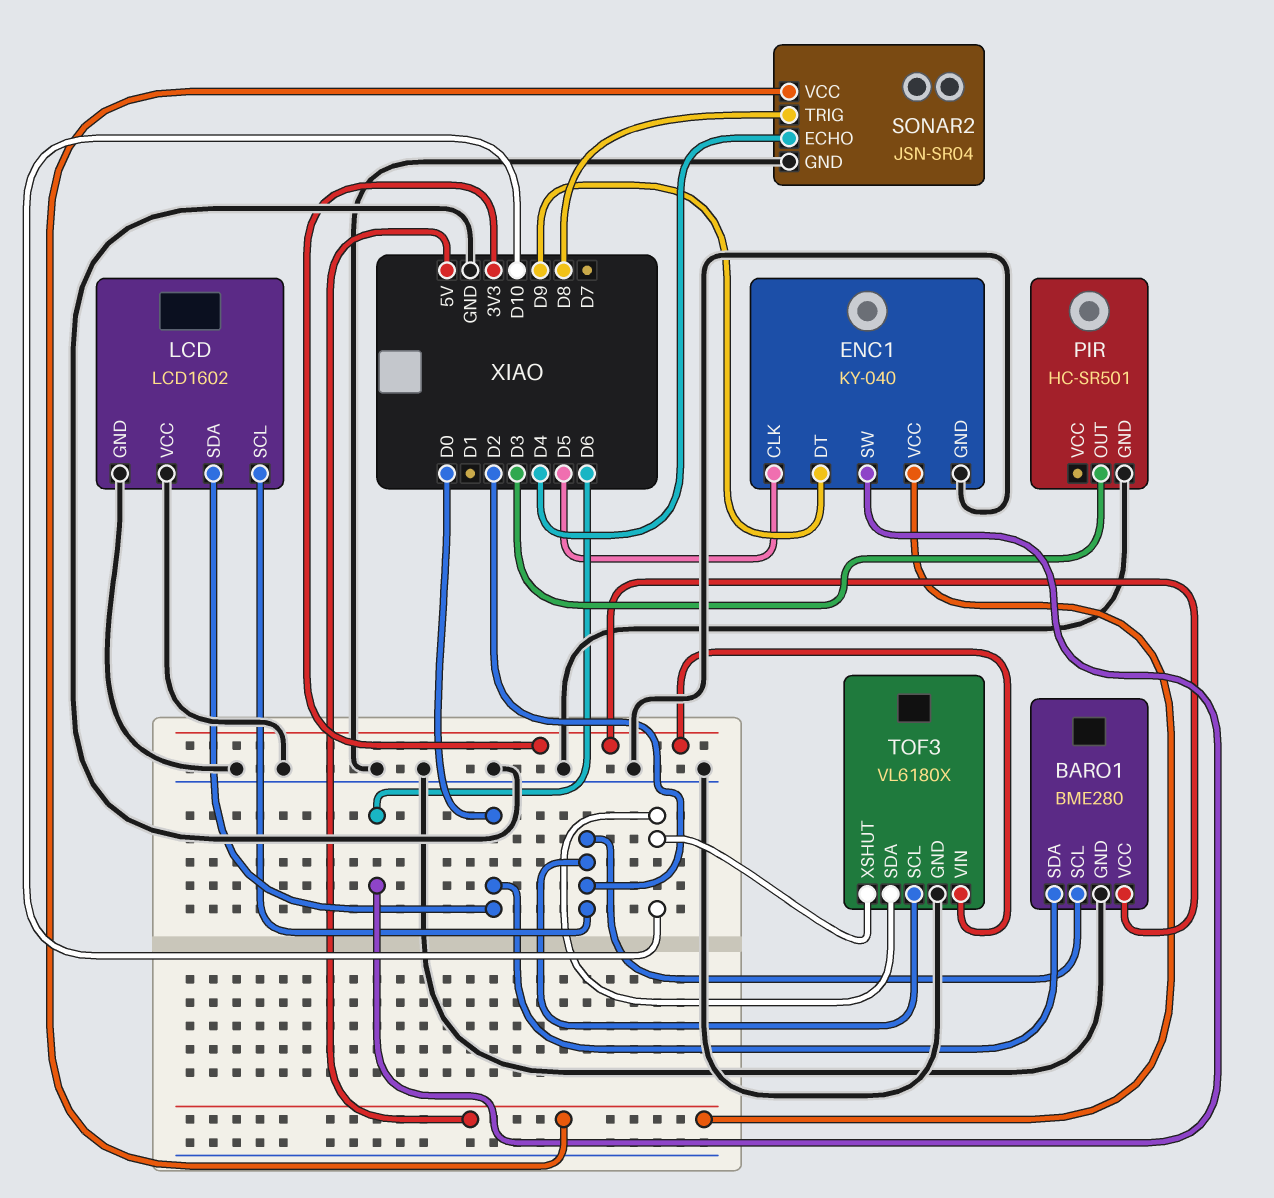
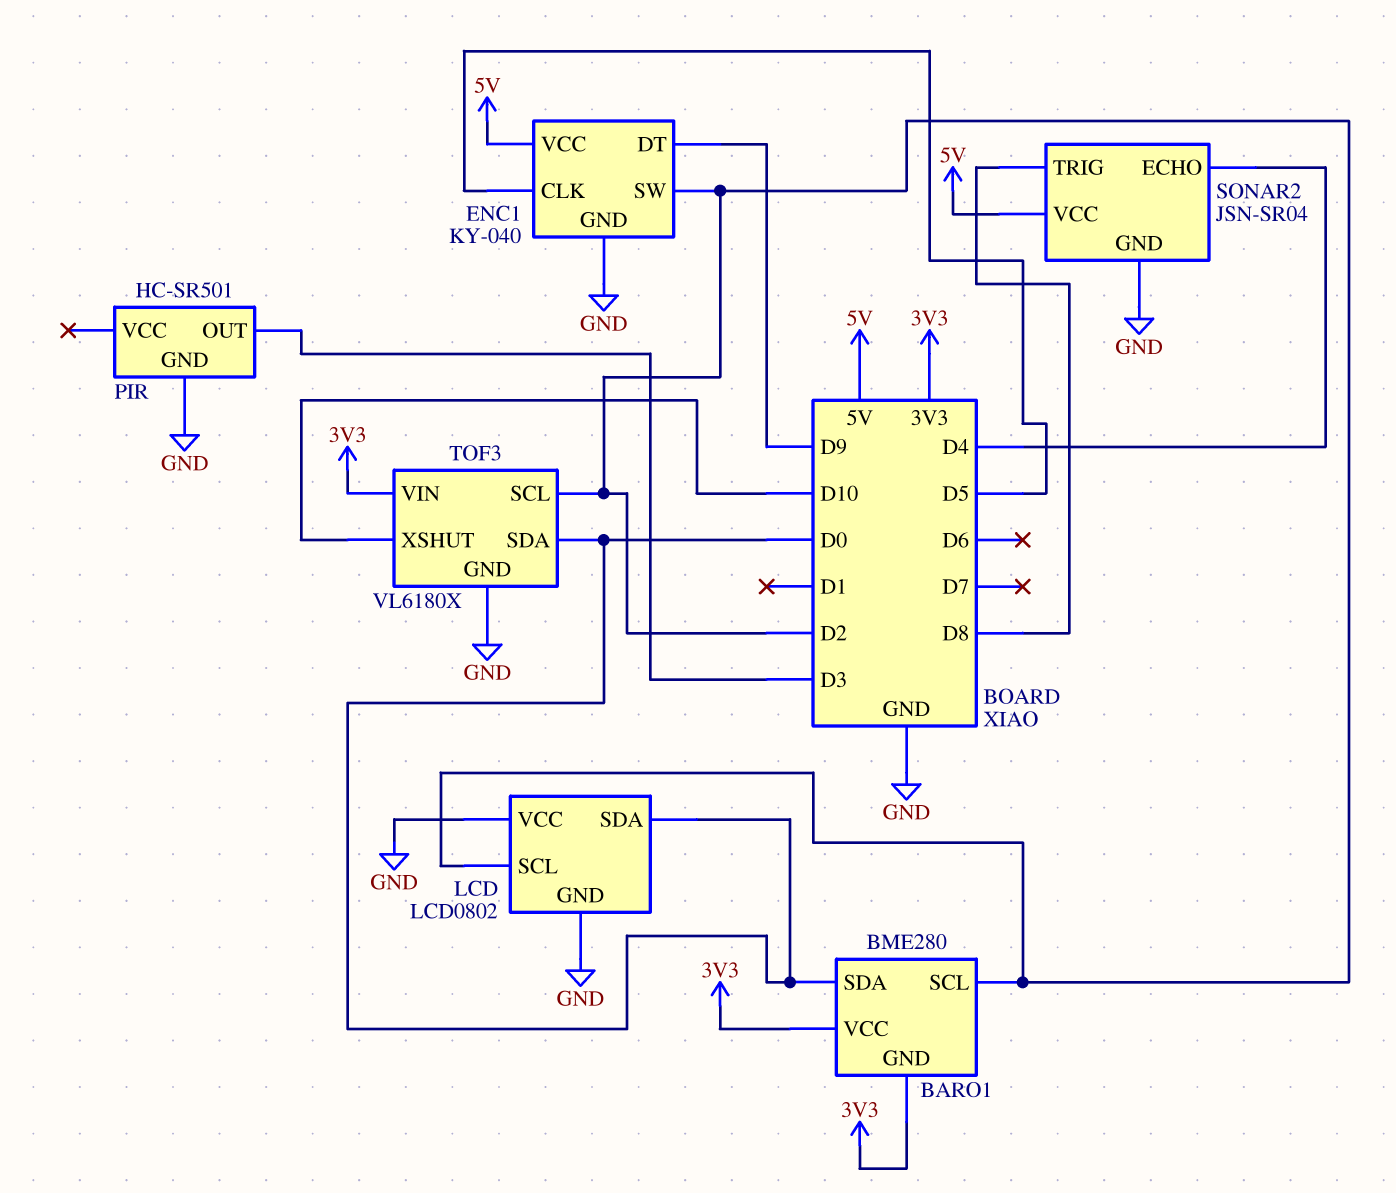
BARO1 pin GND: GND -> 3V3
ENC1 pin SW: D6 -> D2
LCD: LCD1602 -> LCD0802
TOF3 pin SDA: D10 -> D0

